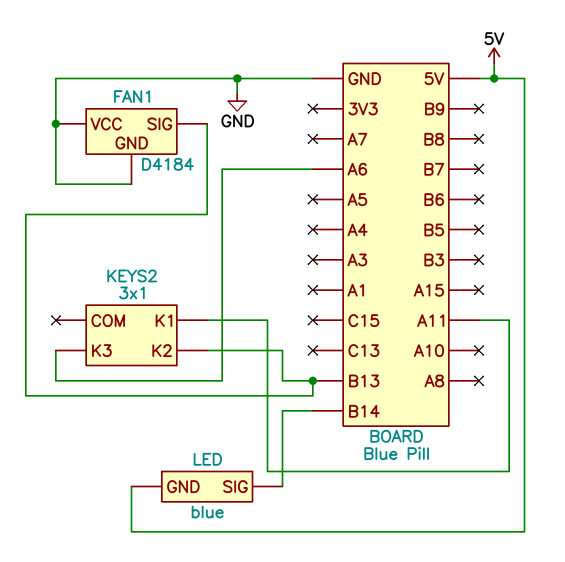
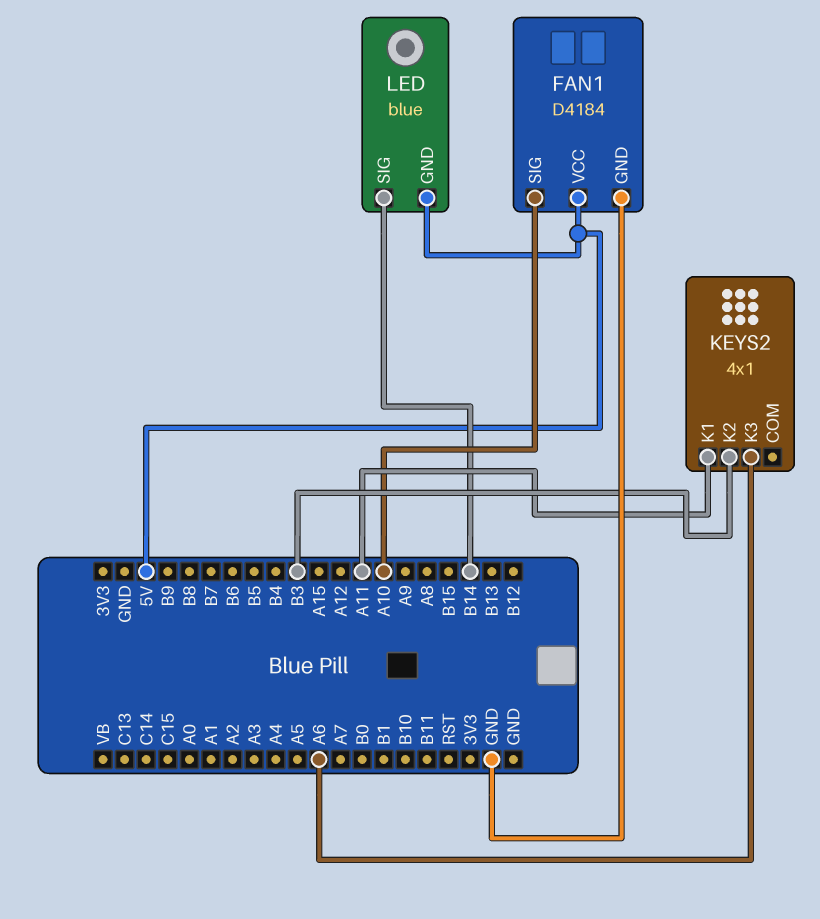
FAN1 pin SIG: B13 -> A10
FAN1 pin VCC: GND -> 5V
KEYS2: 3x1 -> 4x1
KEYS2 pin K2: B13 -> B3

